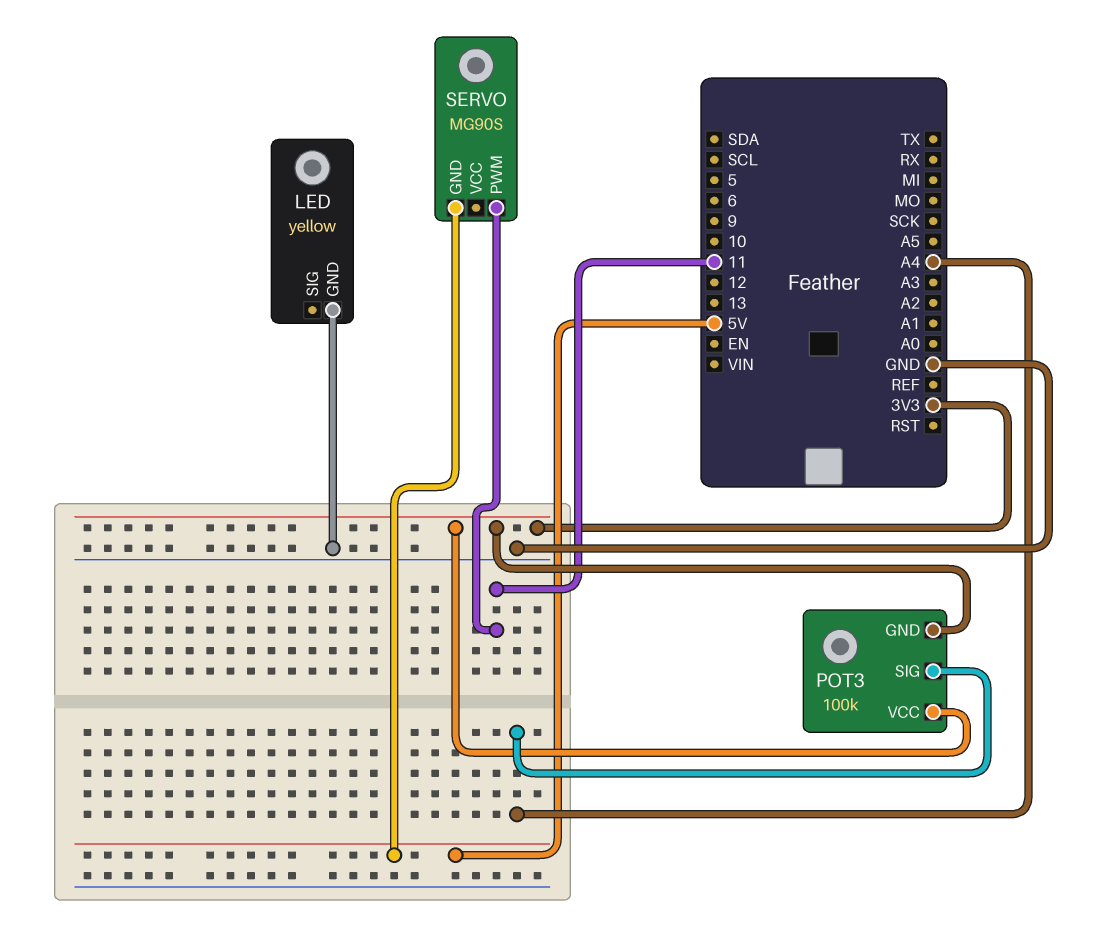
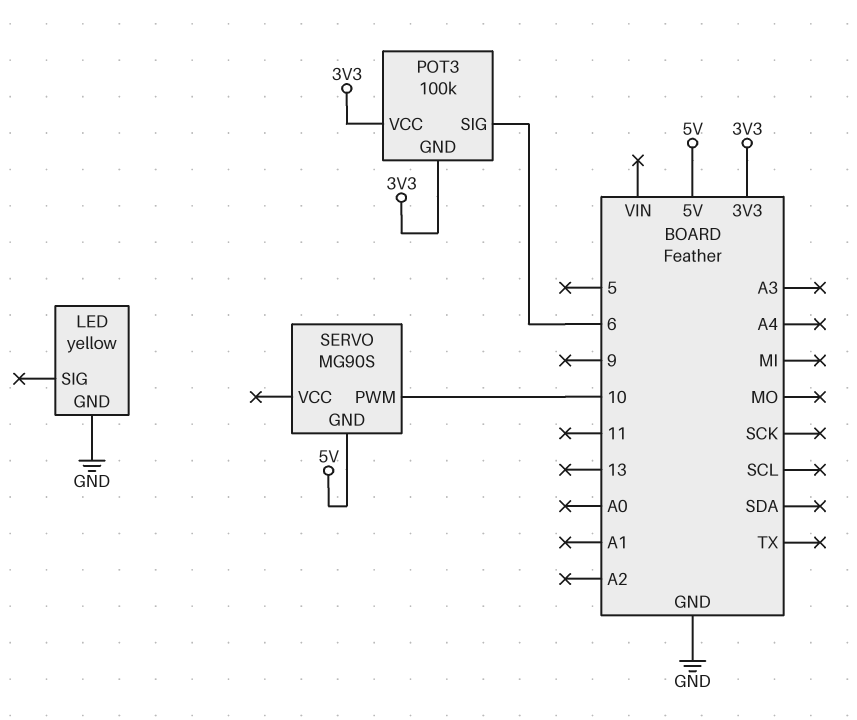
POT3 pin SIG: A4 -> 6
SERVO pin PWM: 11 -> 10

